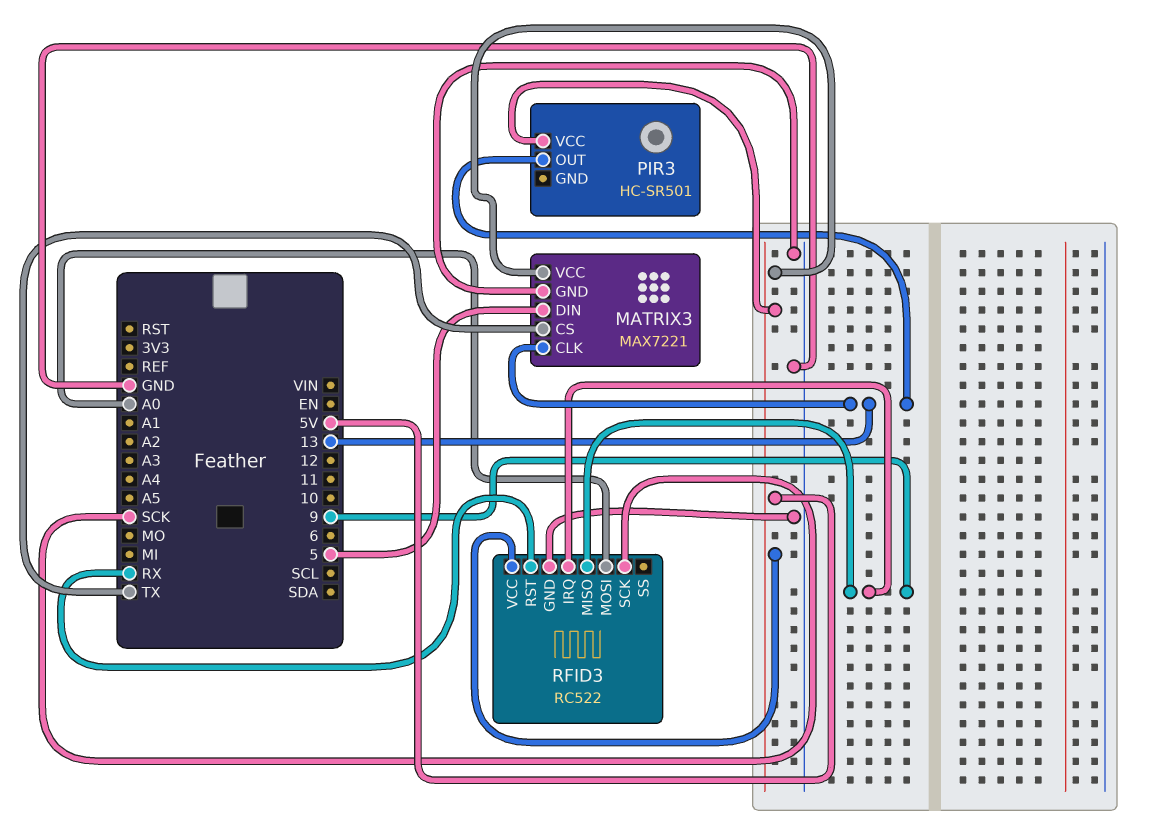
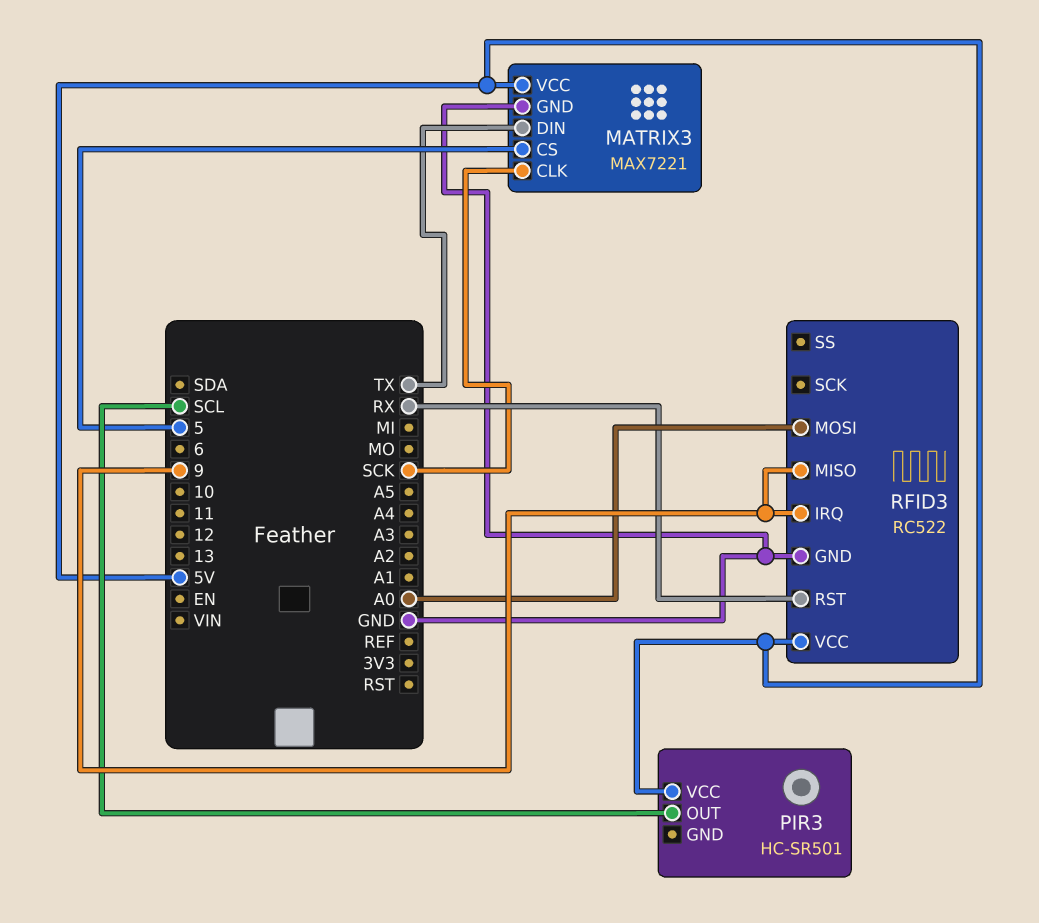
MATRIX3 pin CLK: 13 -> SCK
MATRIX3 pin CS: TX -> 5
MATRIX3 pin DIN: 5 -> TX
PIR3 pin OUT: 13 -> SCL
RFID3 pin SCK: SCK -> none

